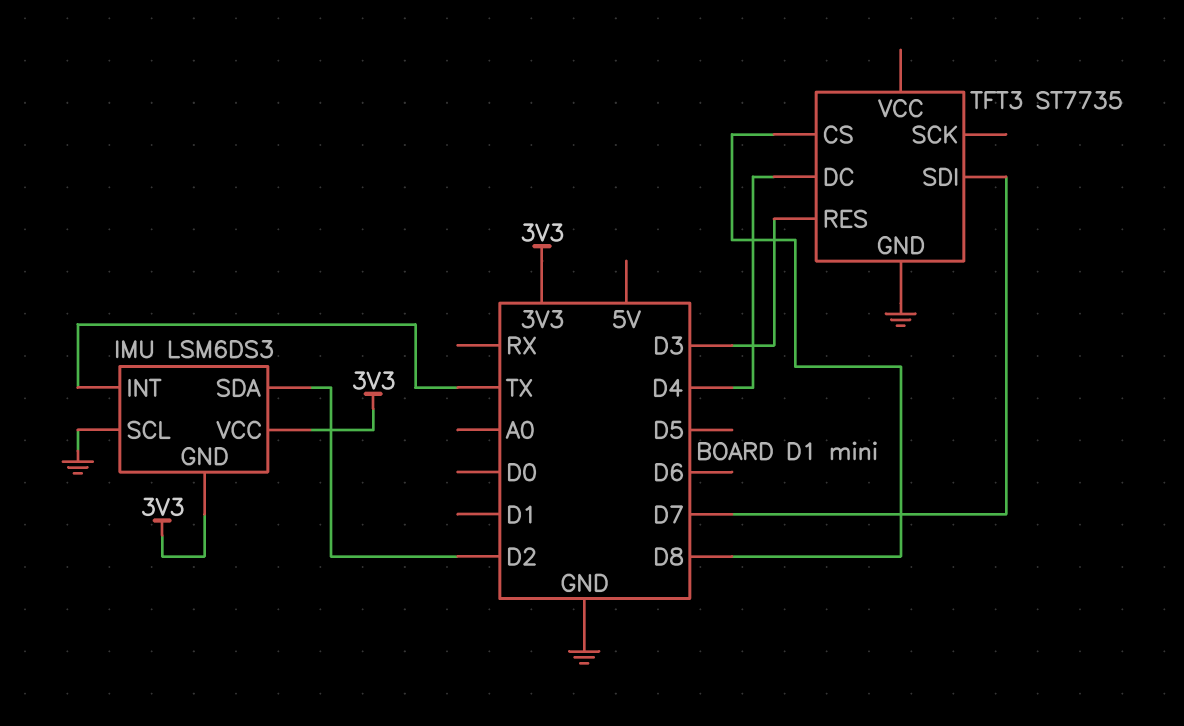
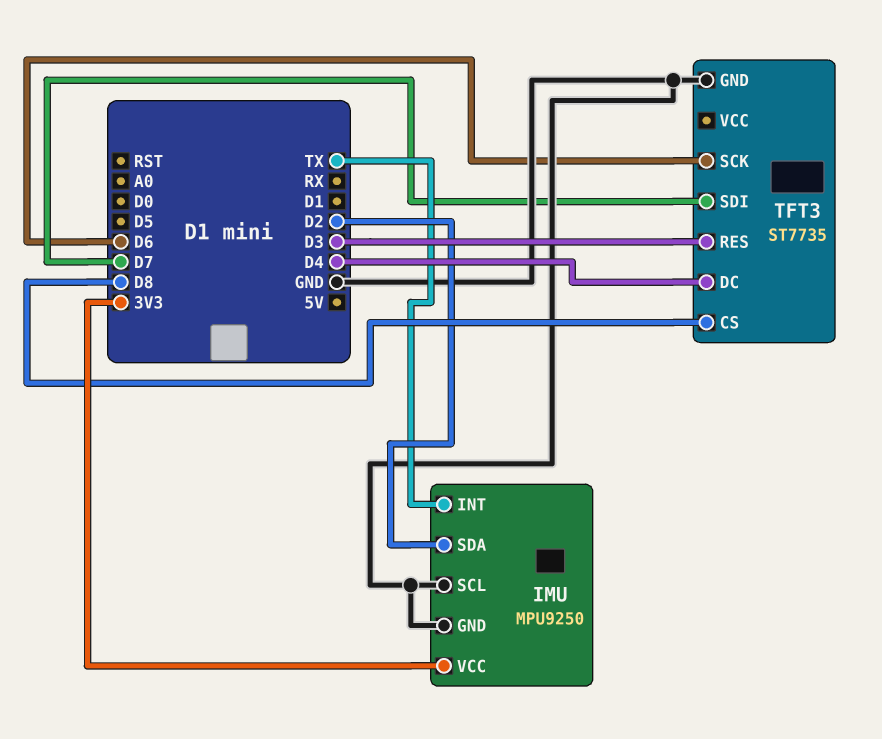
IMU: LSM6DS3 -> MPU9250
IMU pin GND: 3V3 -> GND
TFT3 pin SCK: none -> D6

